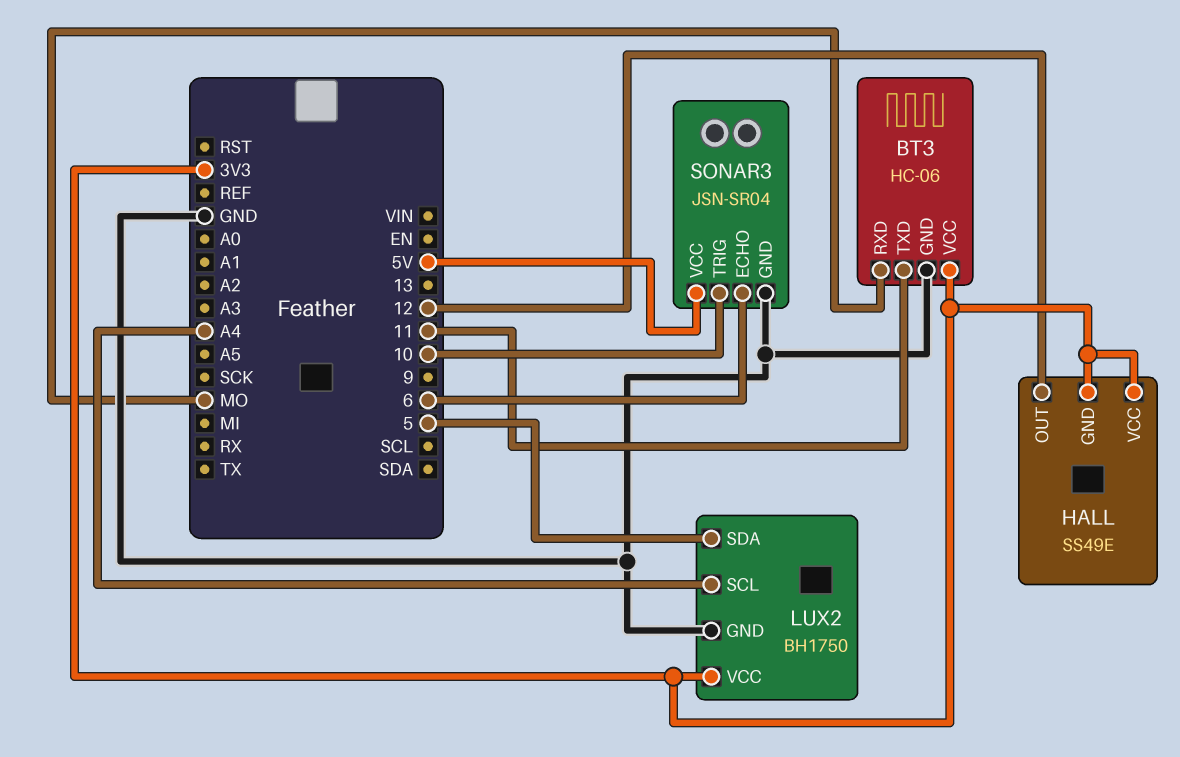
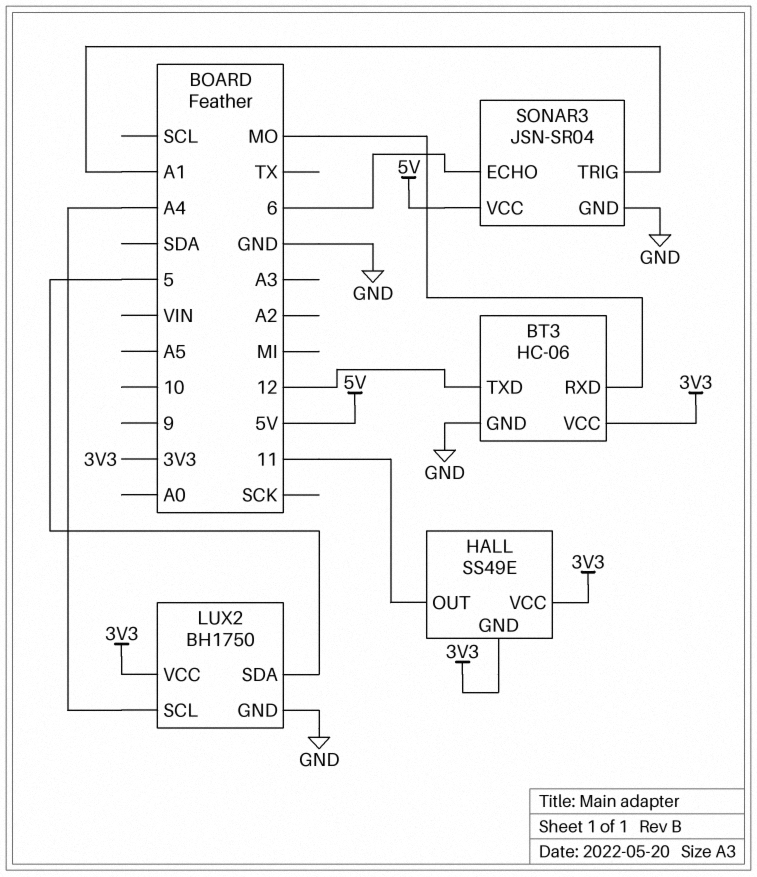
BT3 pin TXD: 11 -> 12
HALL pin OUT: 12 -> 11
SONAR3 pin TRIG: 10 -> A1

